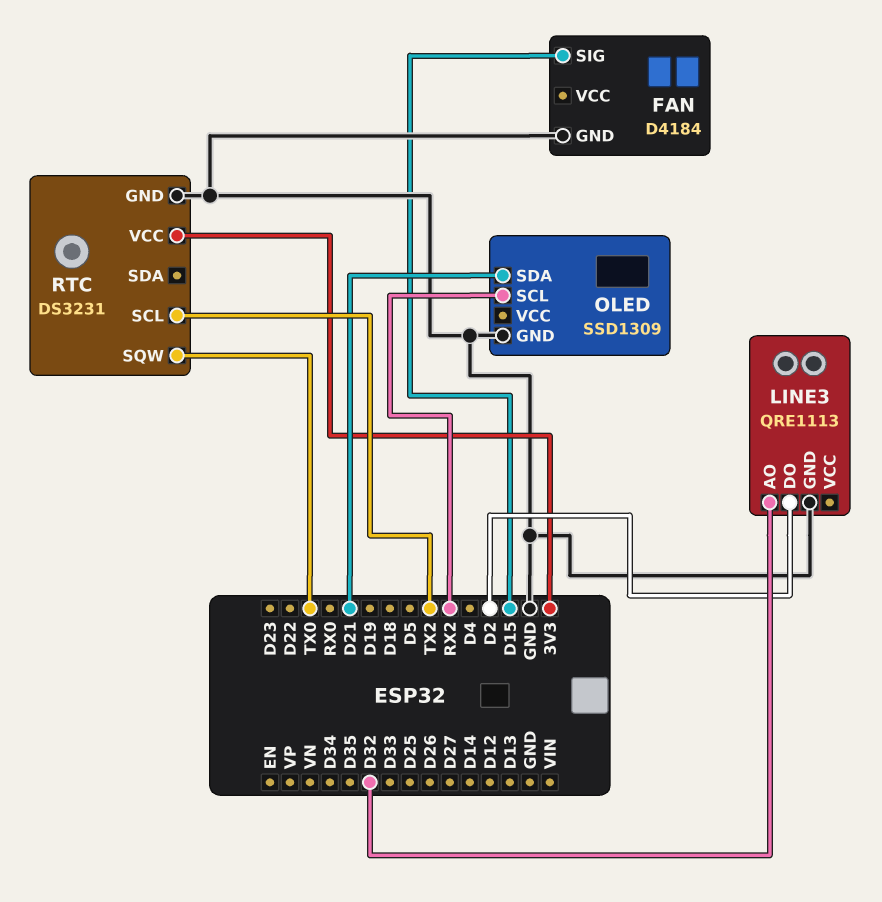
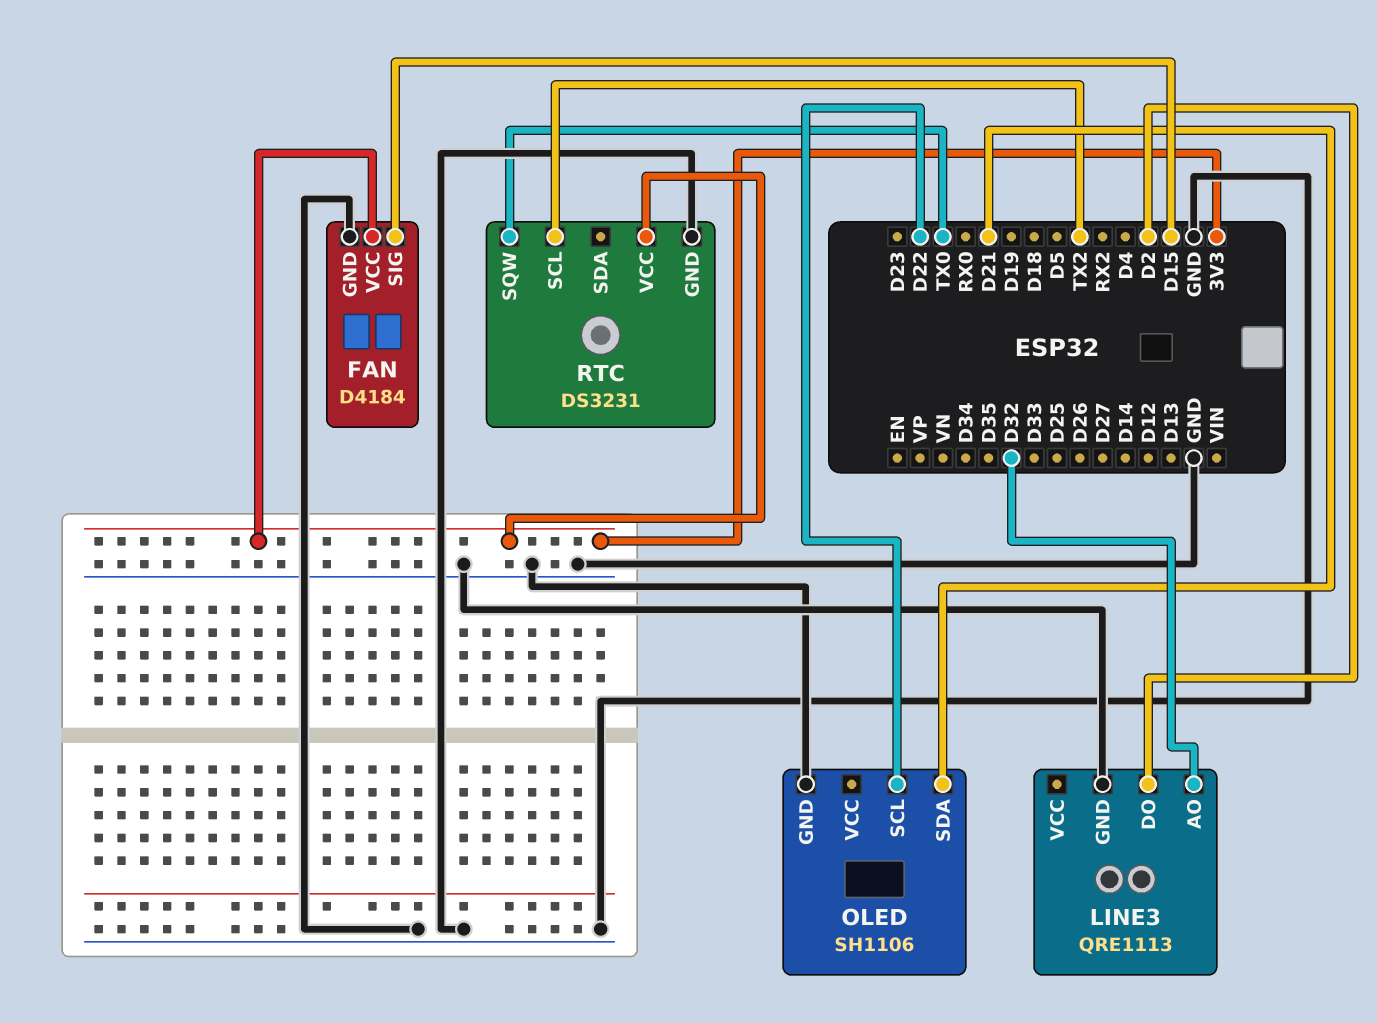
FAN pin VCC: none -> 3V3
OLED: SSD1309 -> SH1106
OLED pin SCL: RX2 -> D22

